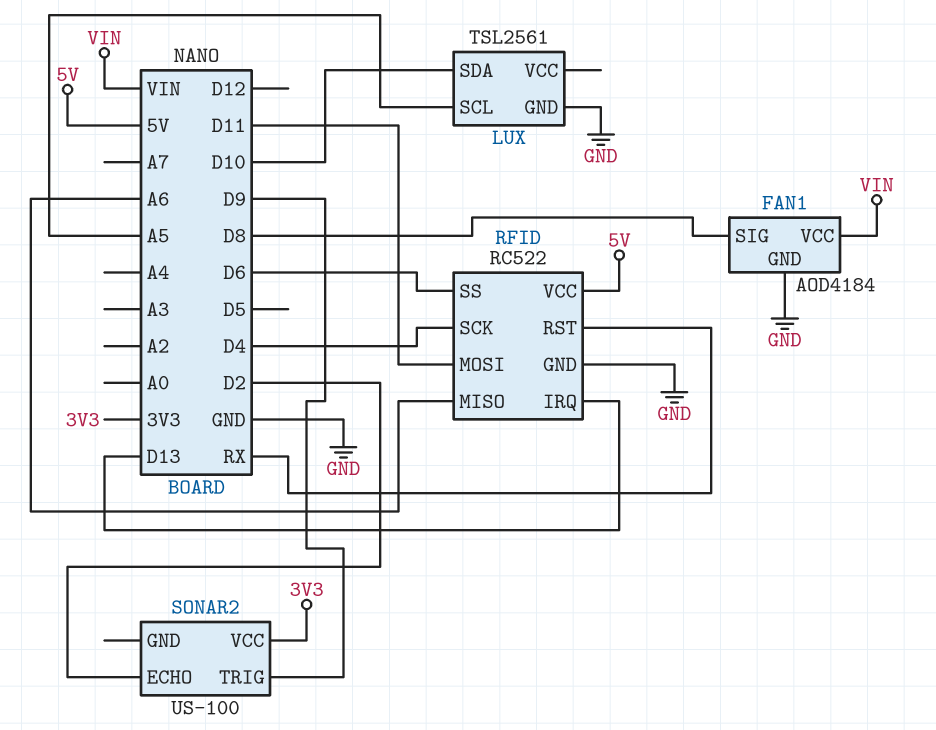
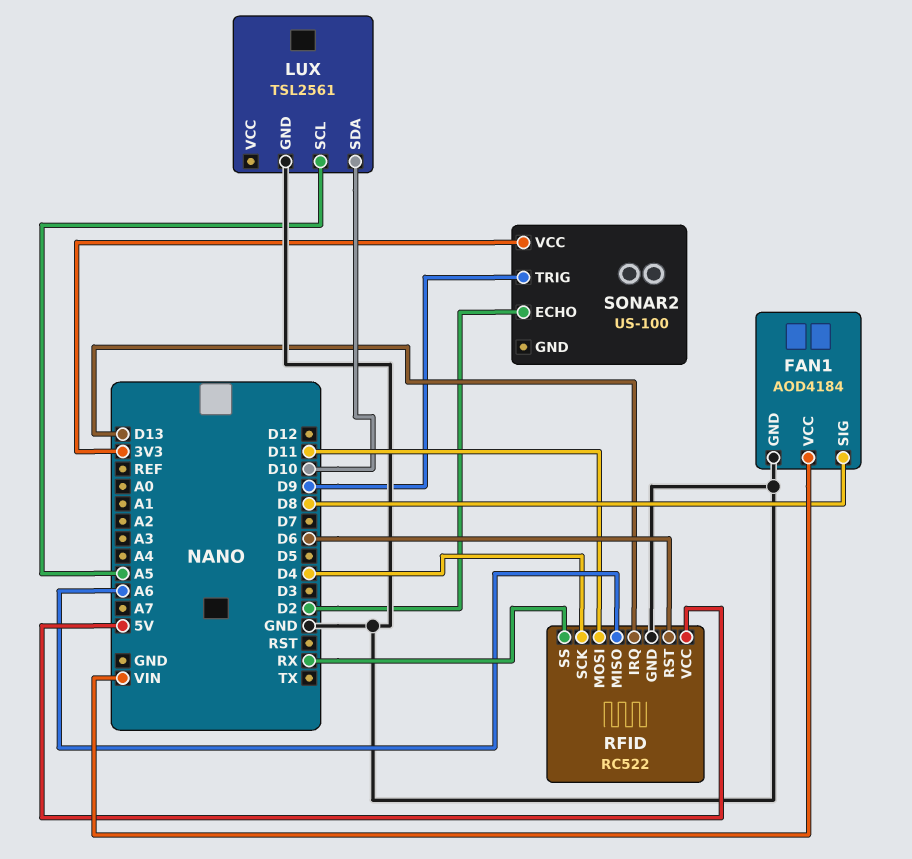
RFID pin RST: RX -> D6
RFID pin SS: D6 -> RX

